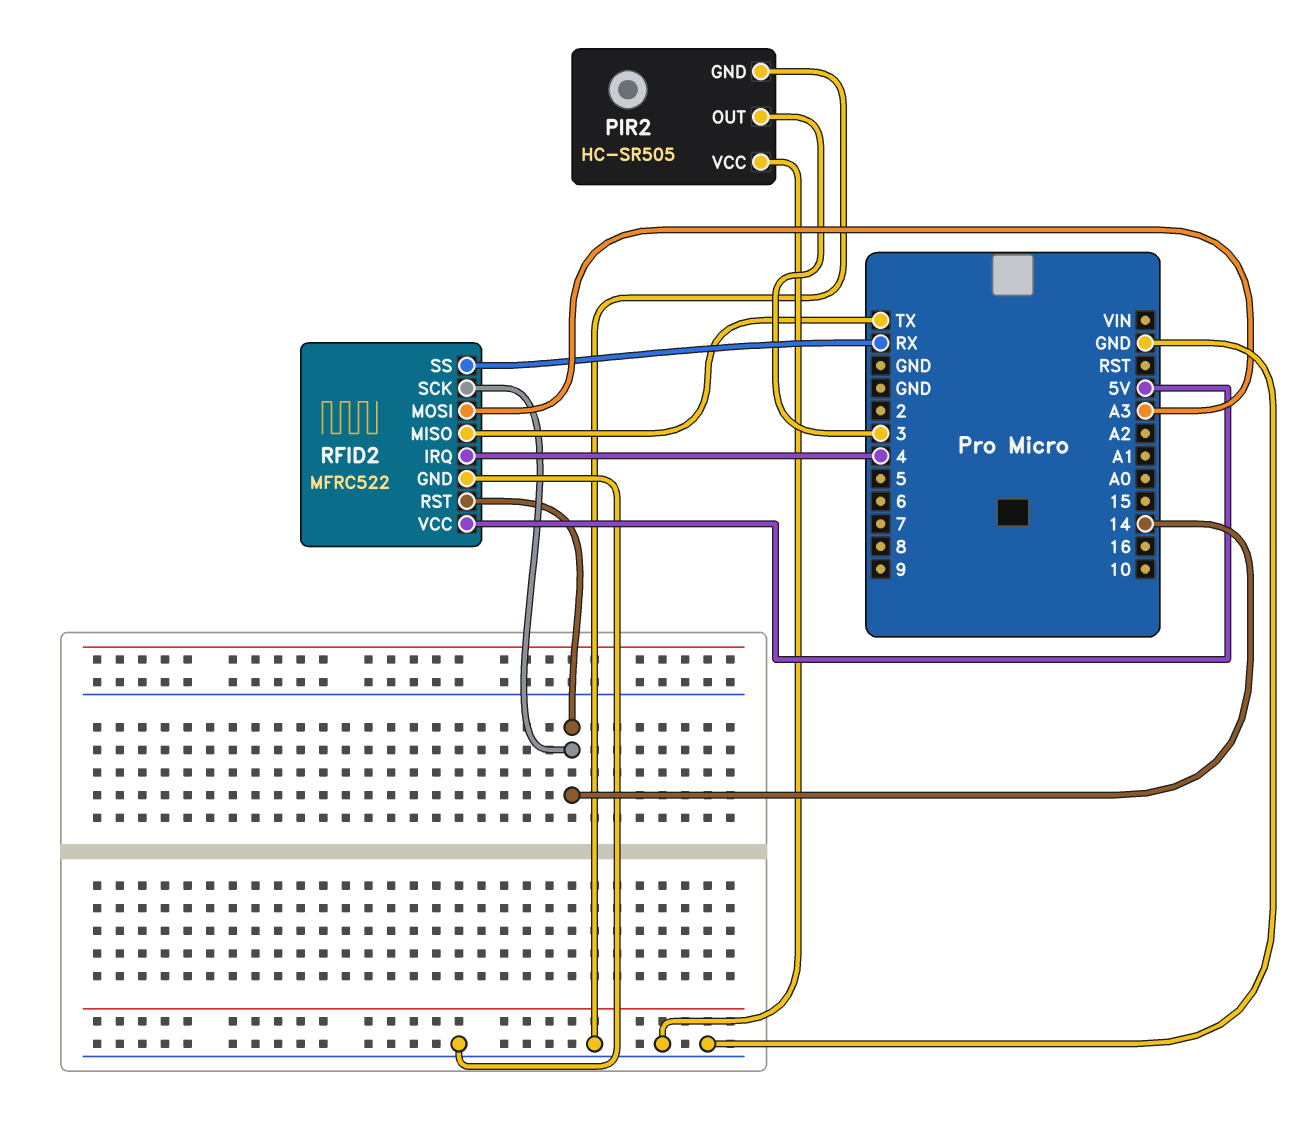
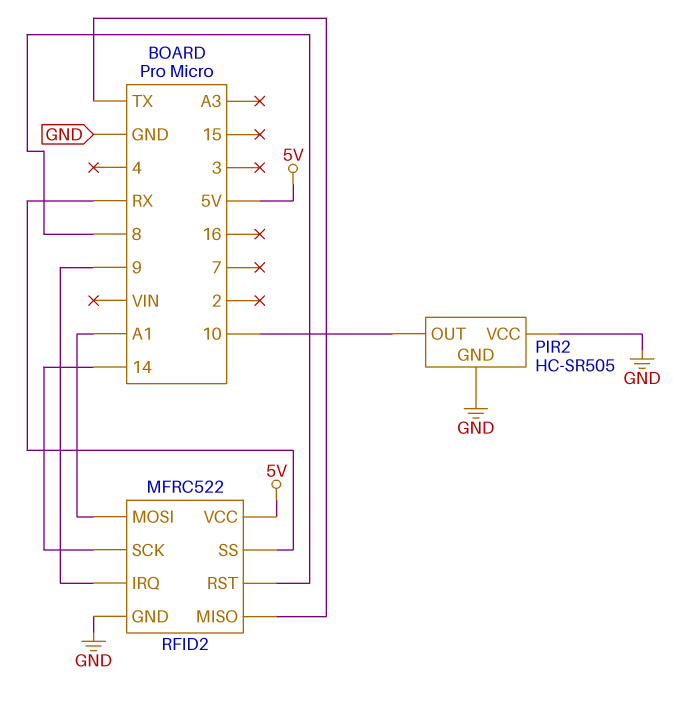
PIR2 pin OUT: 3 -> 10
RFID2 pin IRQ: 4 -> 9
RFID2 pin MOSI: A3 -> A1
RFID2 pin RST: 14 -> 8

